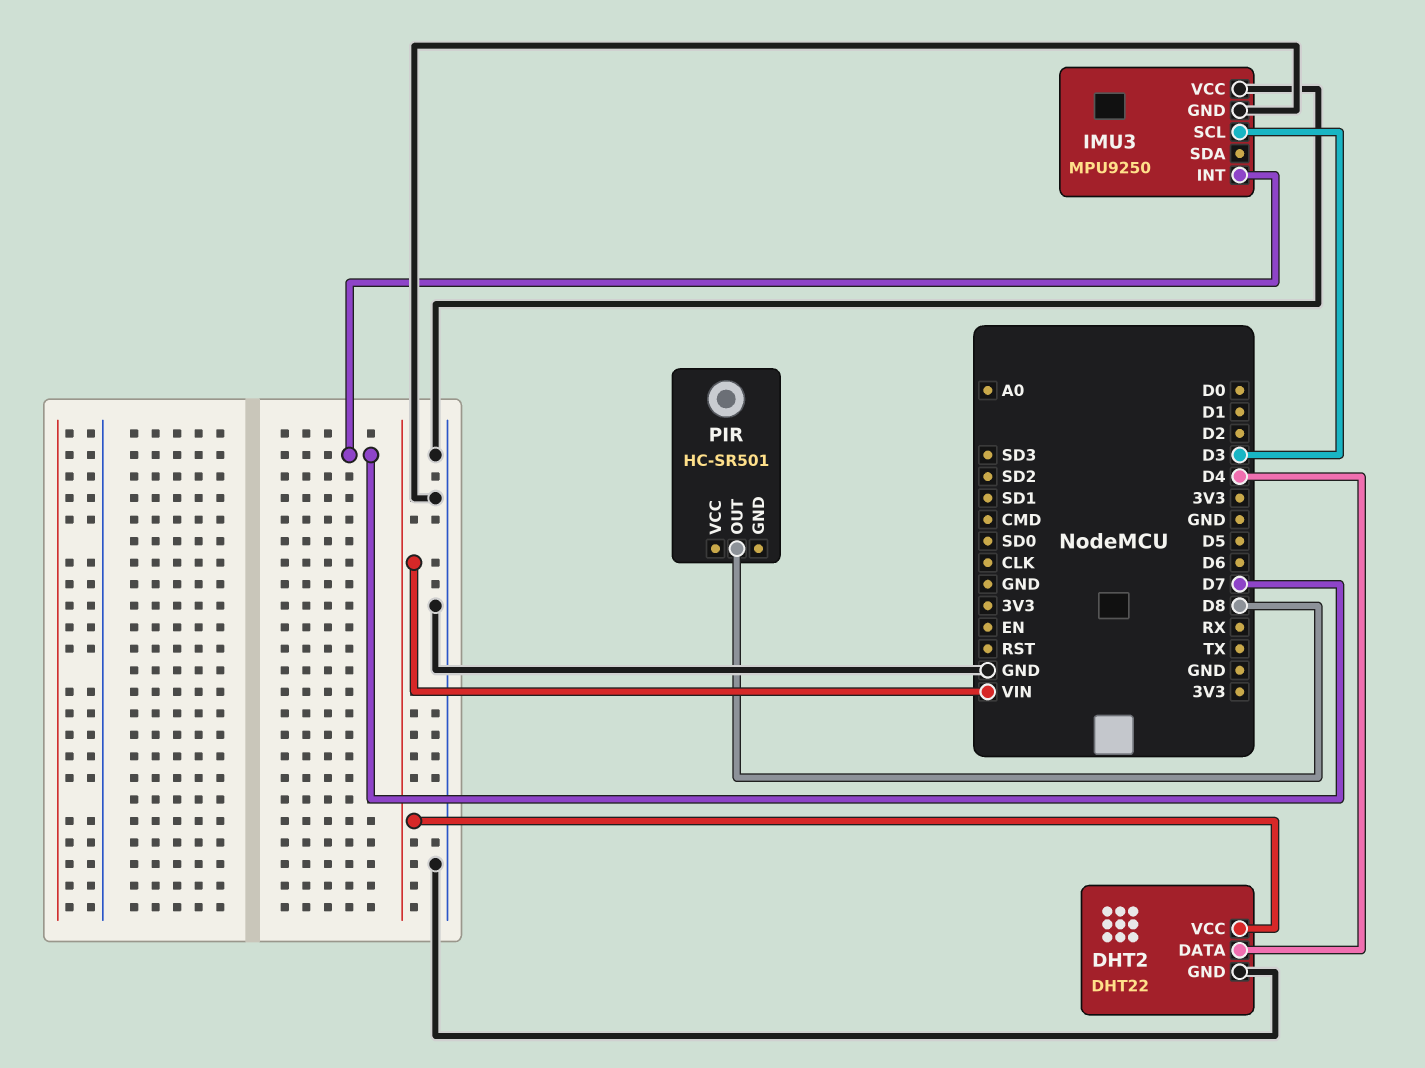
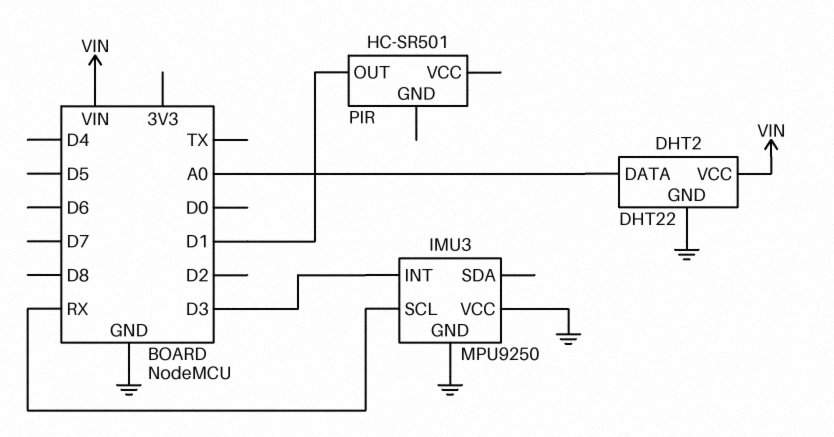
DHT2 pin DATA: D4 -> A0
IMU3 pin INT: D7 -> D3
IMU3 pin SCL: D3 -> RX
PIR pin OUT: D8 -> D1

